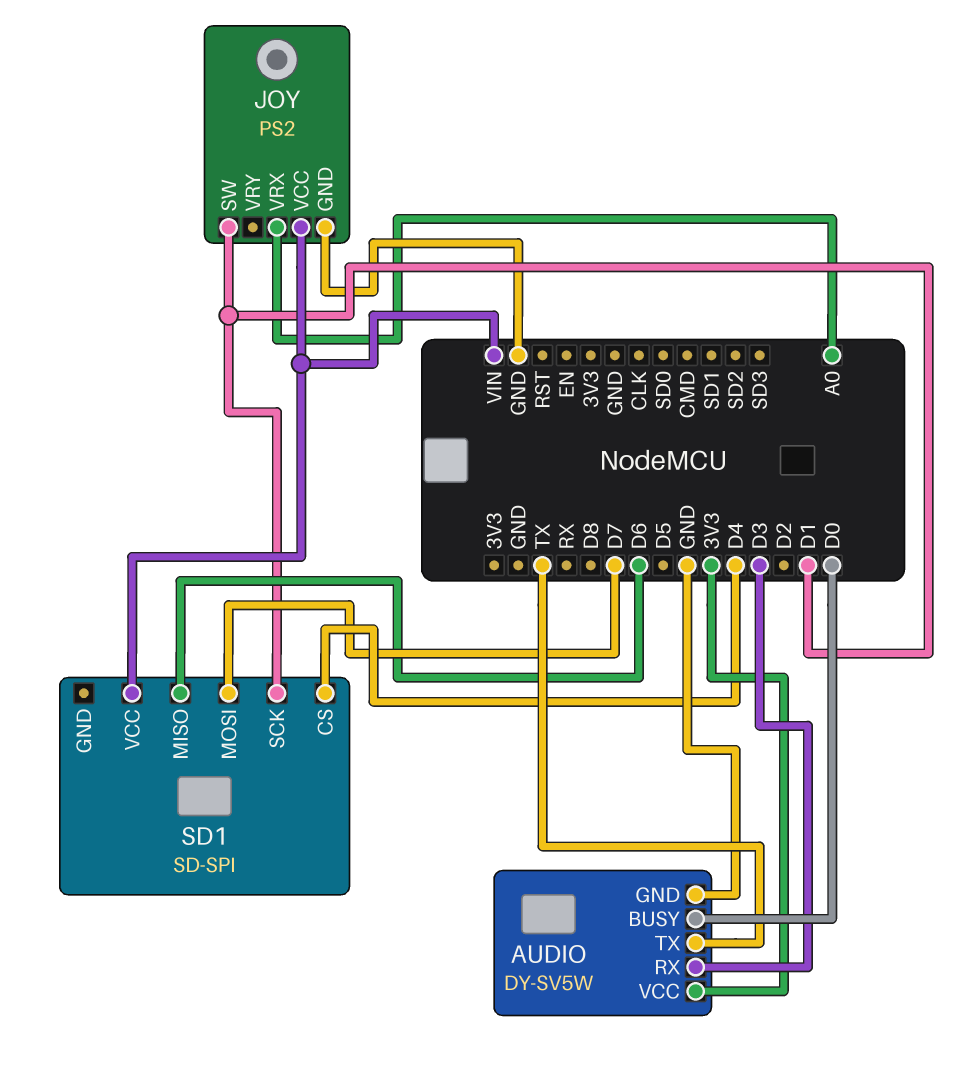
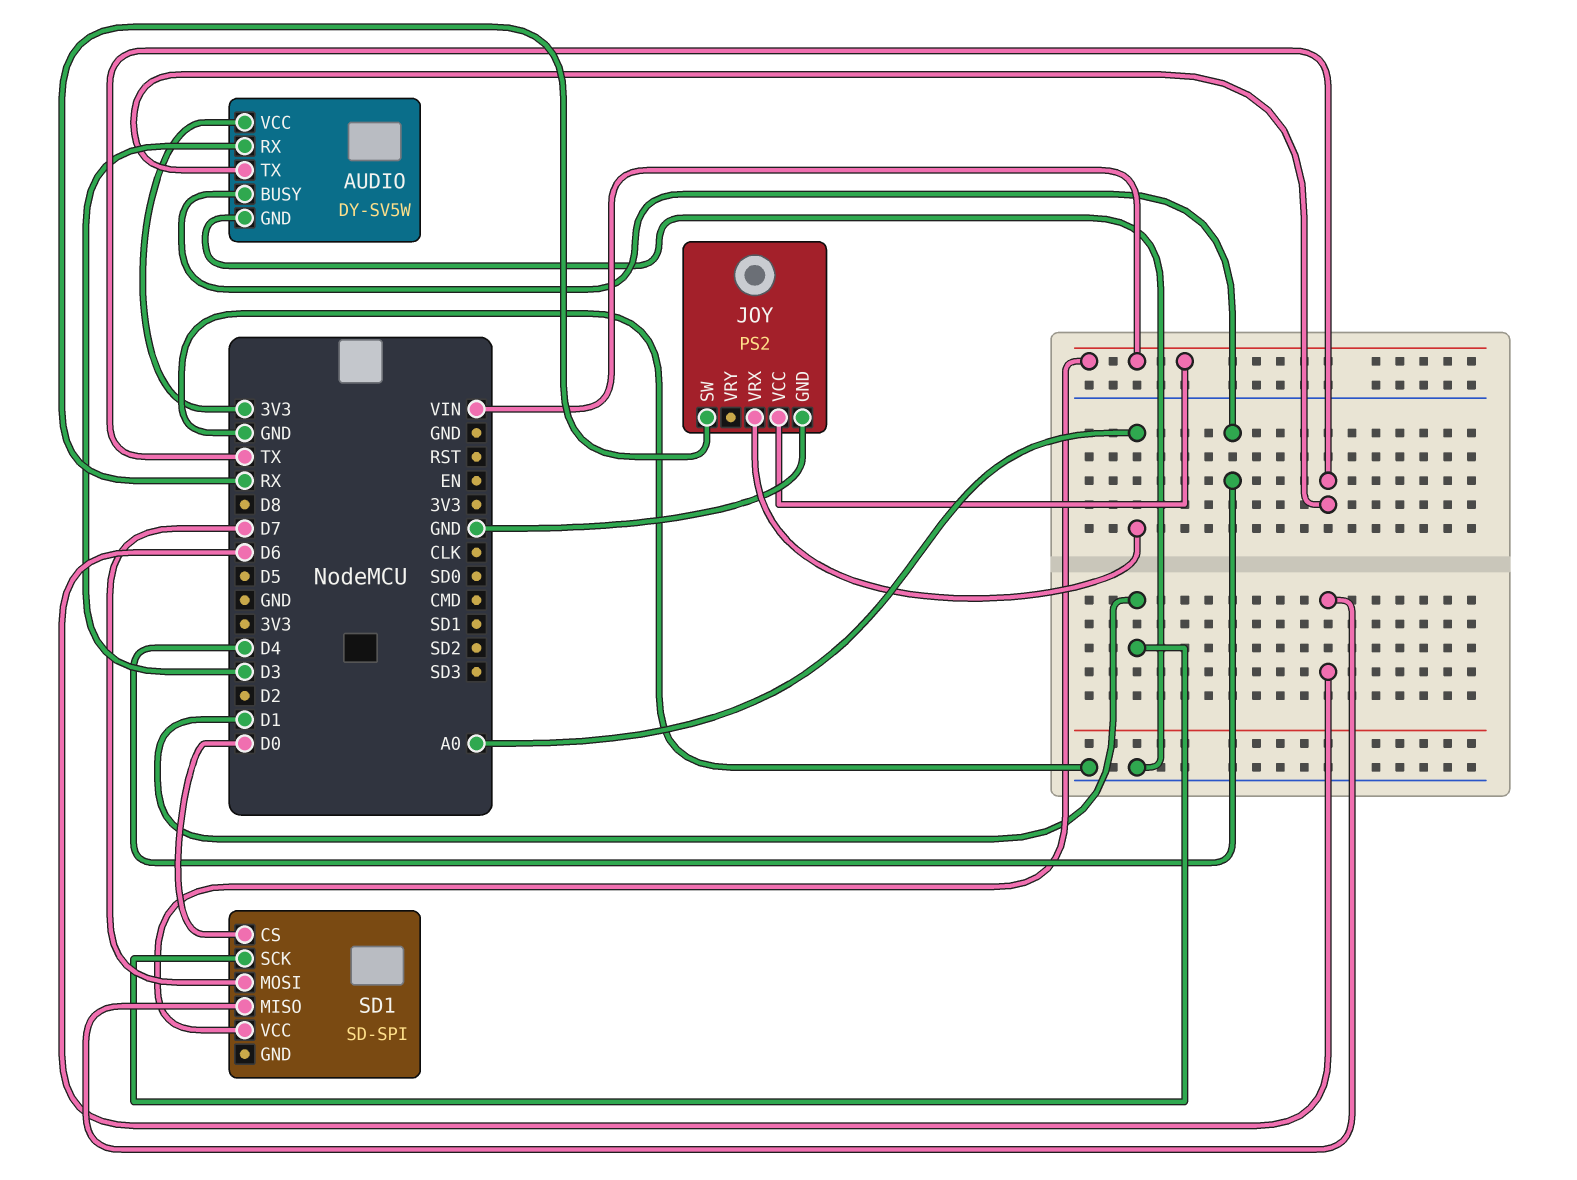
AUDIO pin BUSY: D0 -> D4
JOY pin SW: D1 -> RX
SD1 pin CS: D4 -> D0

